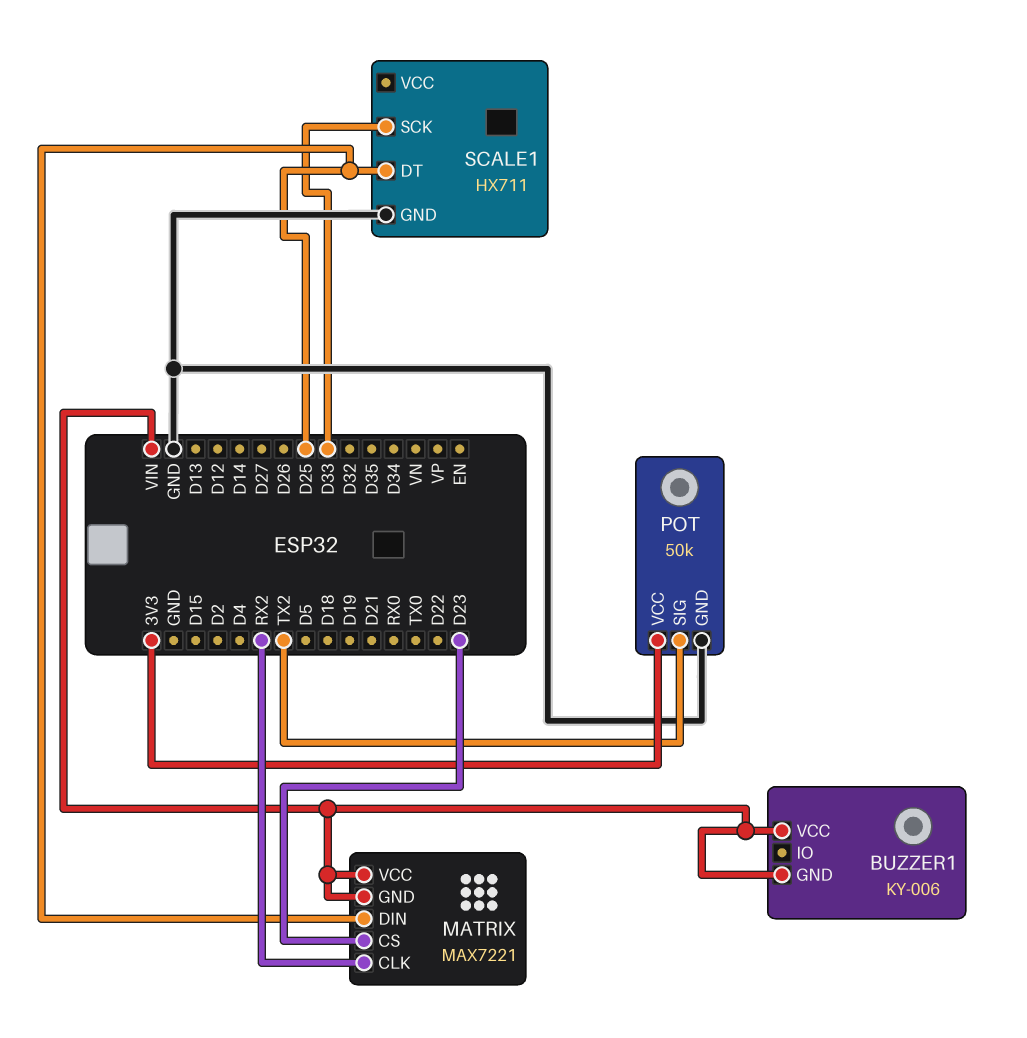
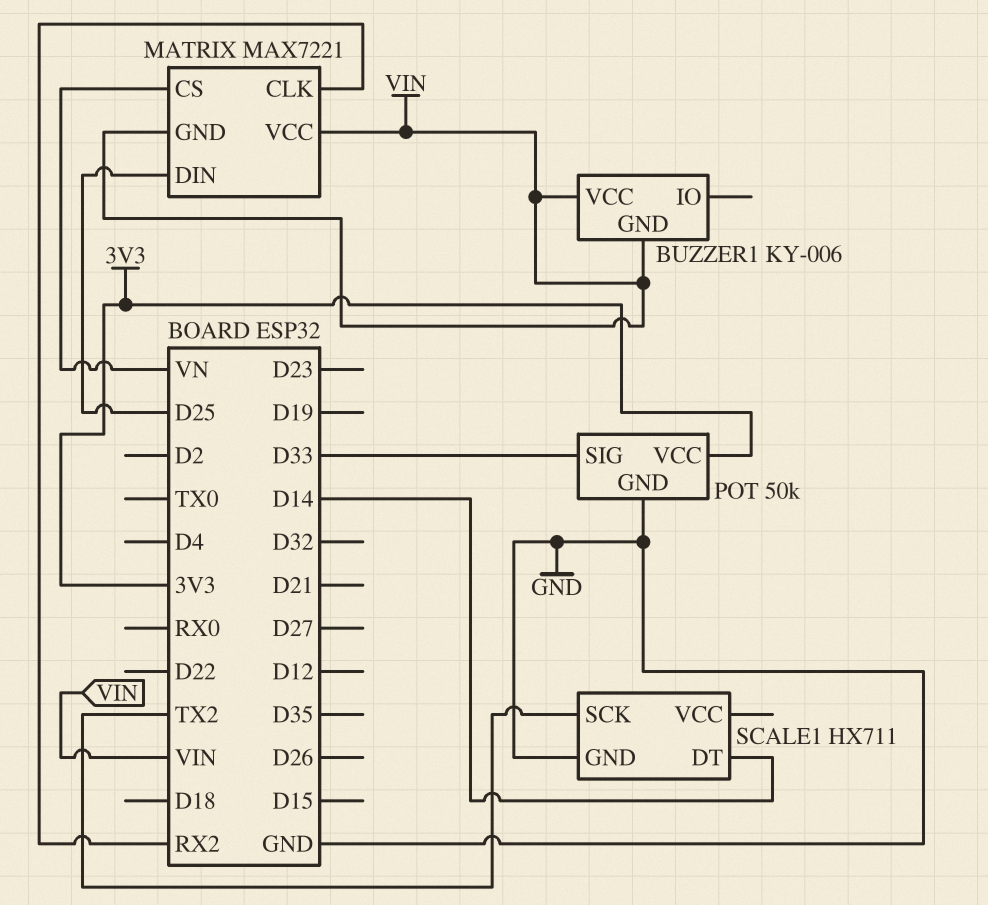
MATRIX pin CS: D23 -> VN
POT pin SIG: TX2 -> D33
SCALE1 pin DT: D25 -> D14
SCALE1 pin SCK: D33 -> TX2

